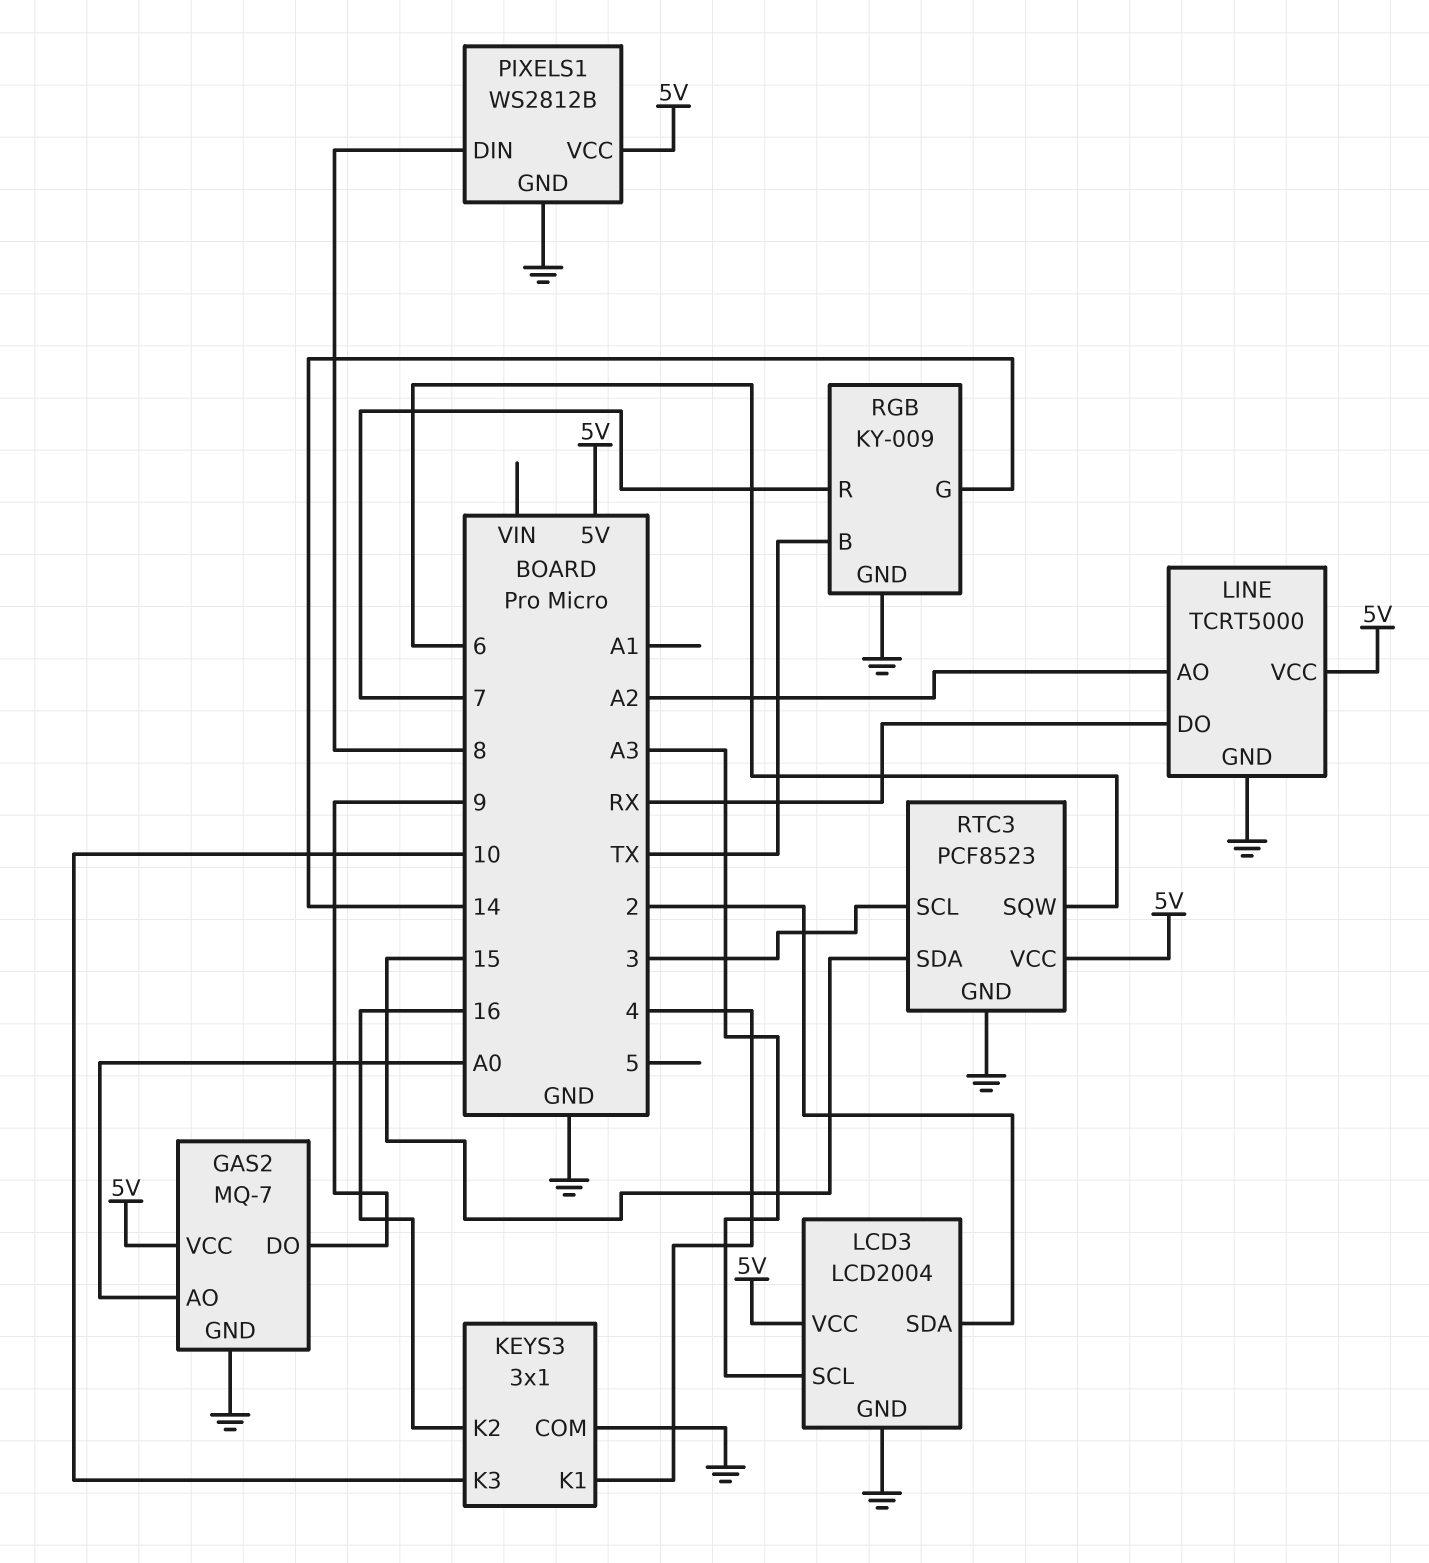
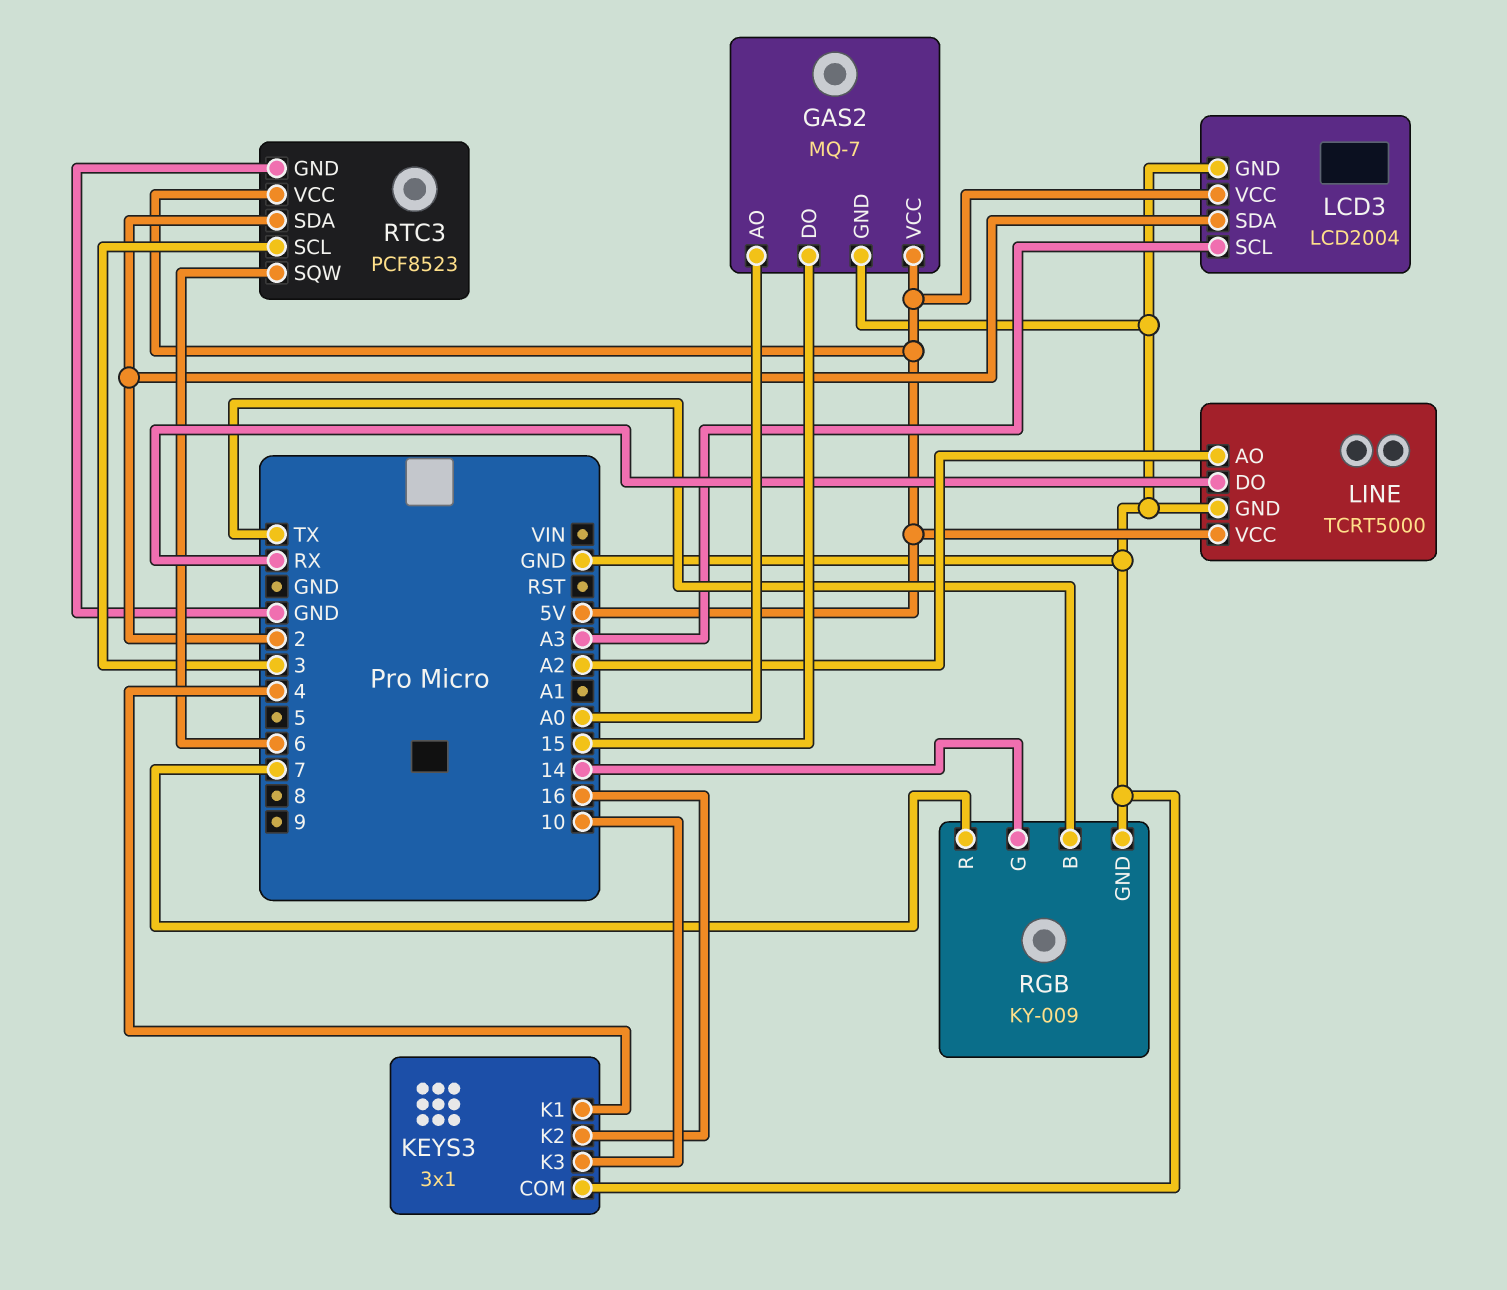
GAS2 pin DO: 9 -> 15
PIXELS1: WS2812B -> none
PIXELS1 pin DIN: 8 -> none
PIXELS1 pin GND: GND -> none
PIXELS1 pin VCC: 5V -> none
RTC3 pin SDA: 15 -> 2

